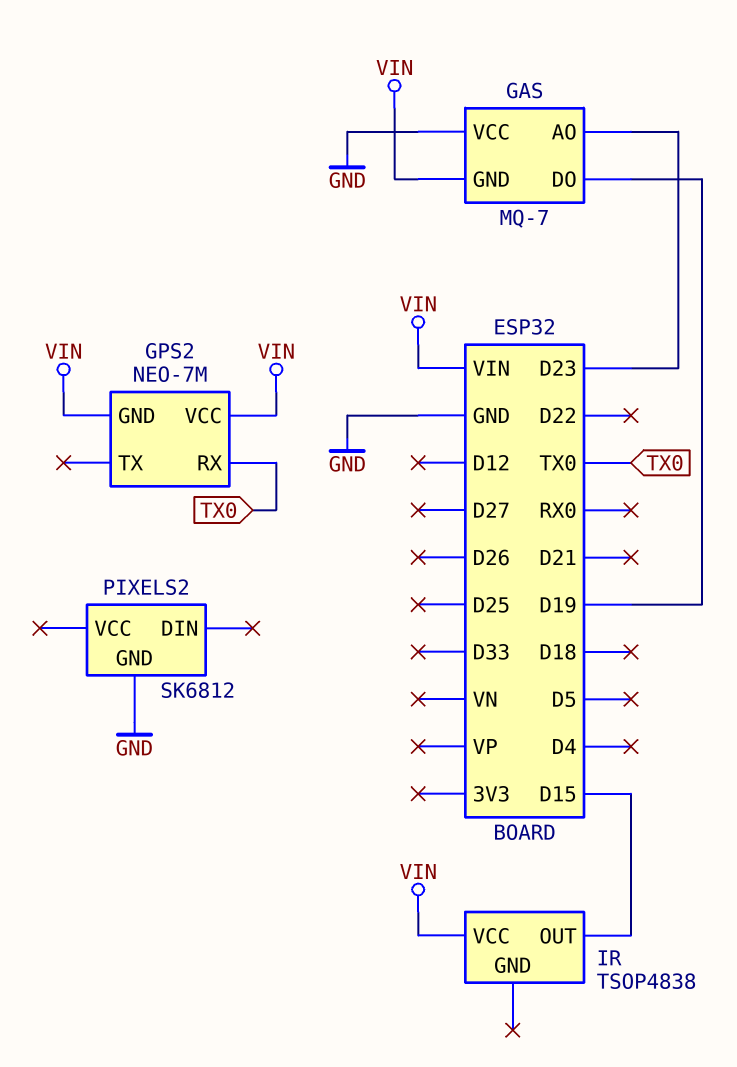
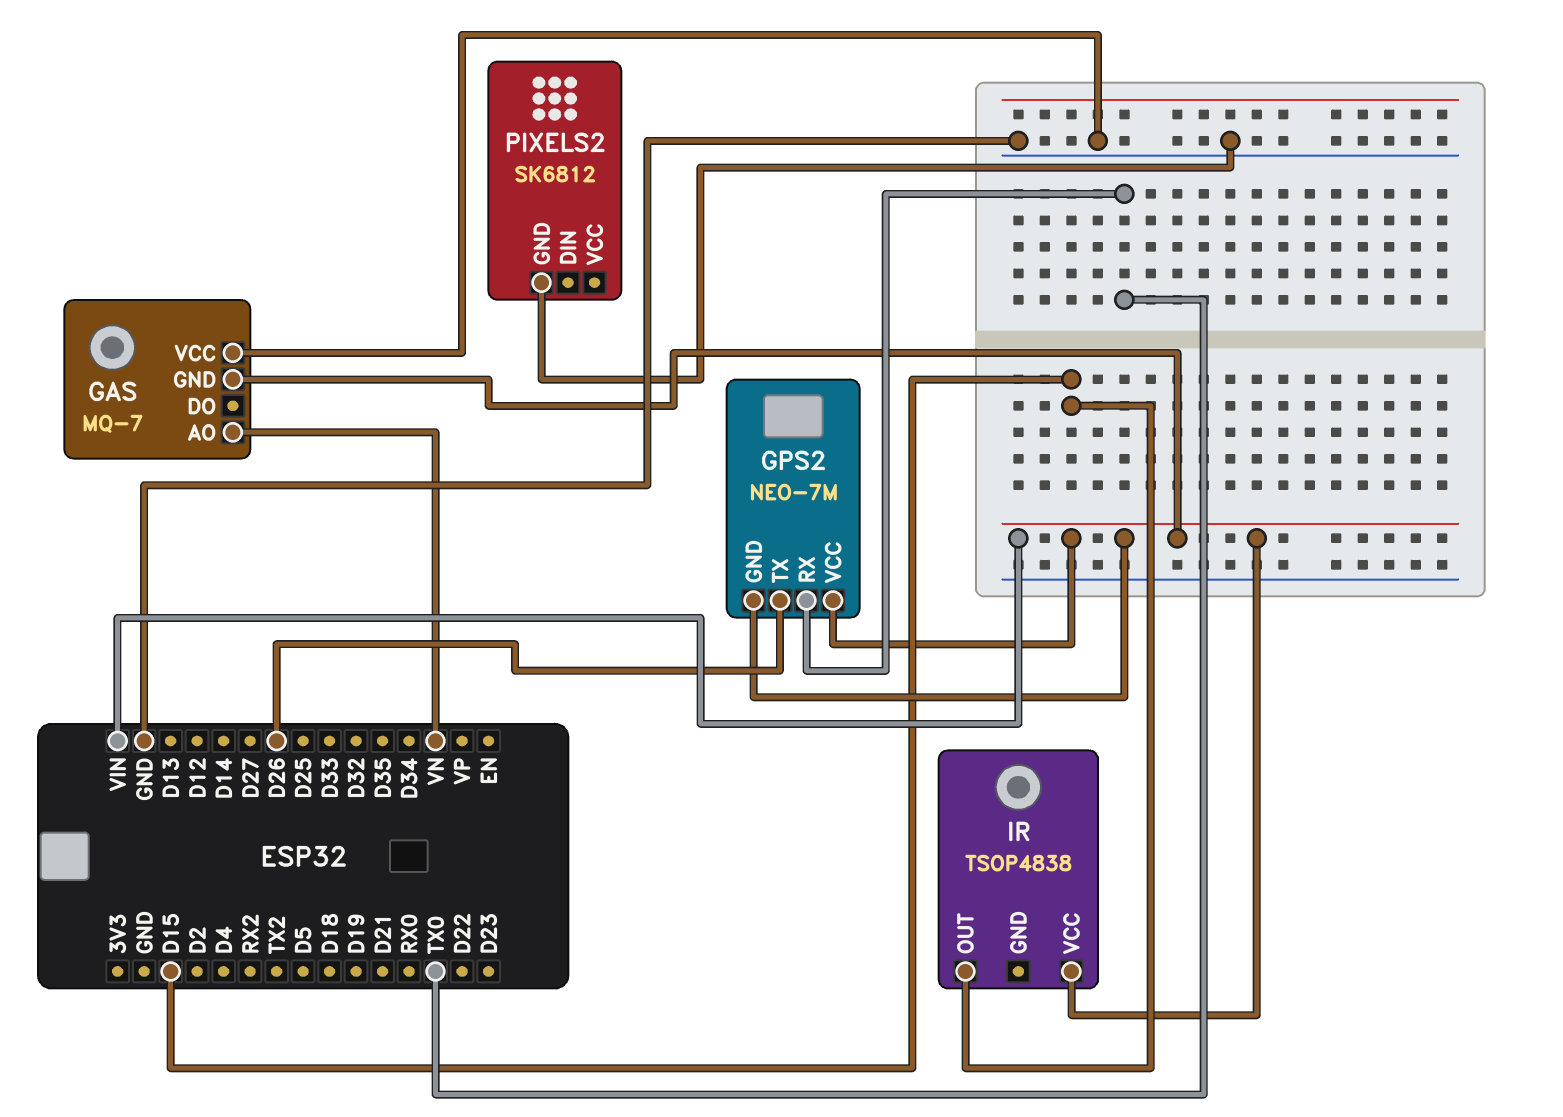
GAS pin AO: D23 -> VN
GAS pin DO: D19 -> none
GPS2 pin TX: none -> D26

